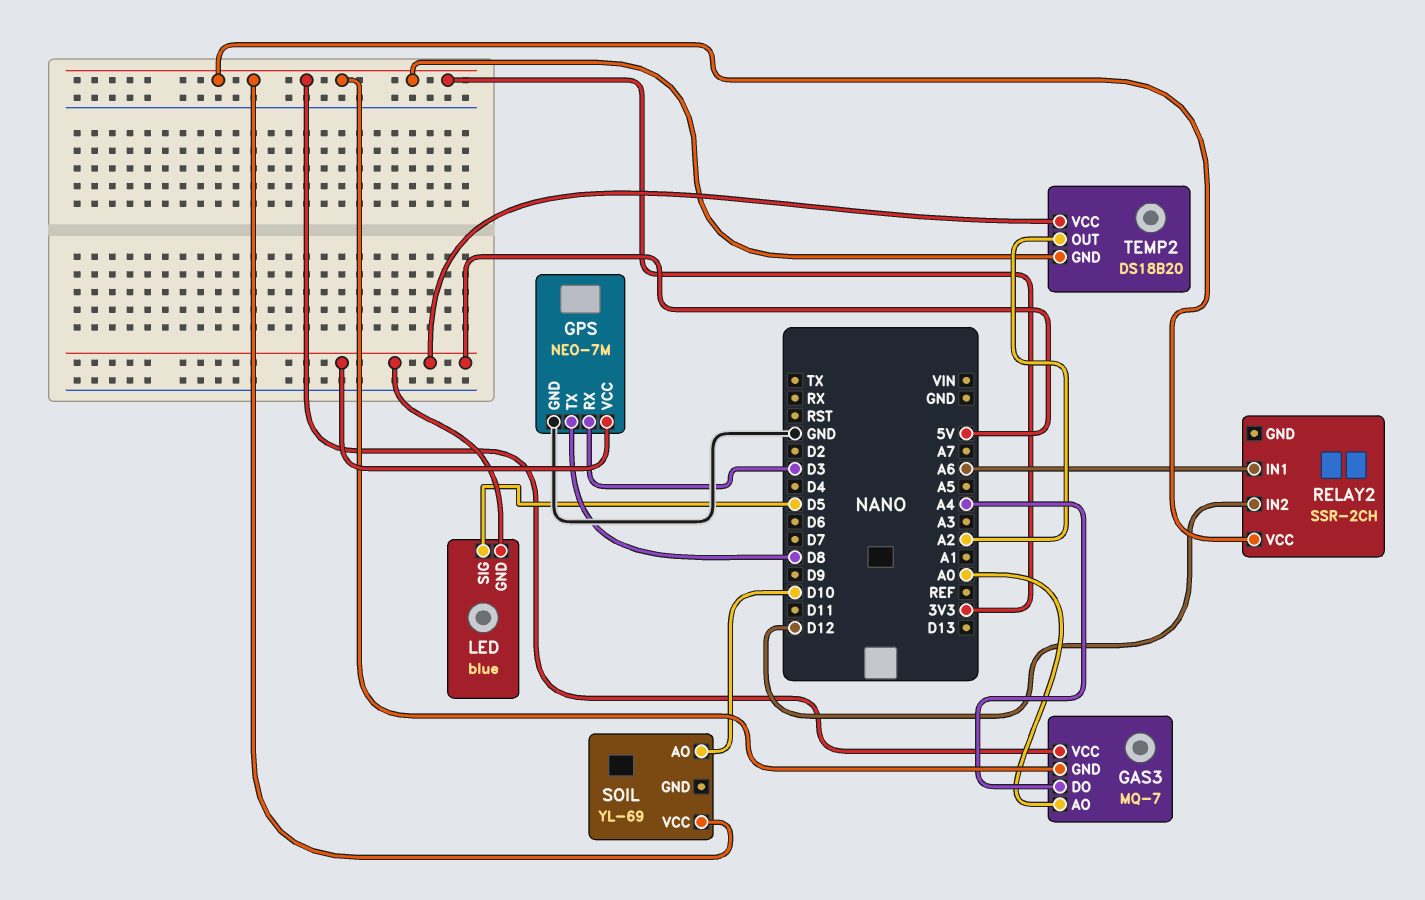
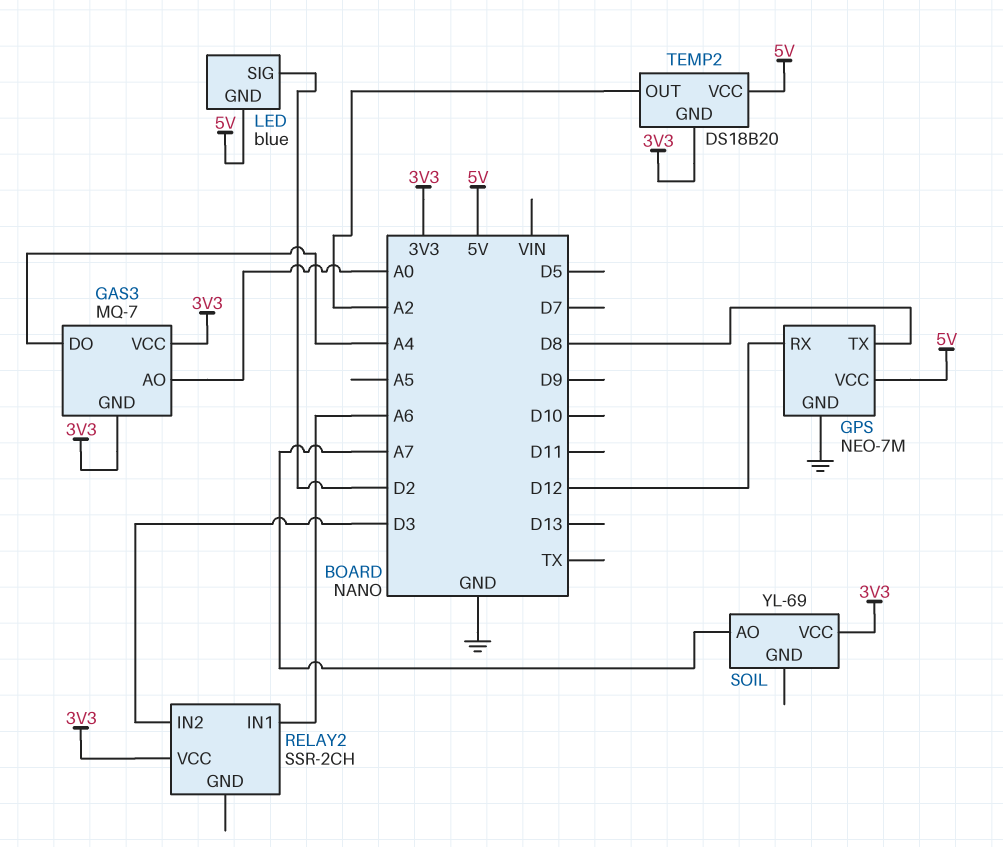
GPS pin RX: D3 -> D12
LED pin SIG: D5 -> D2
RELAY2 pin IN2: D12 -> D3
SOIL pin AO: D10 -> A7

